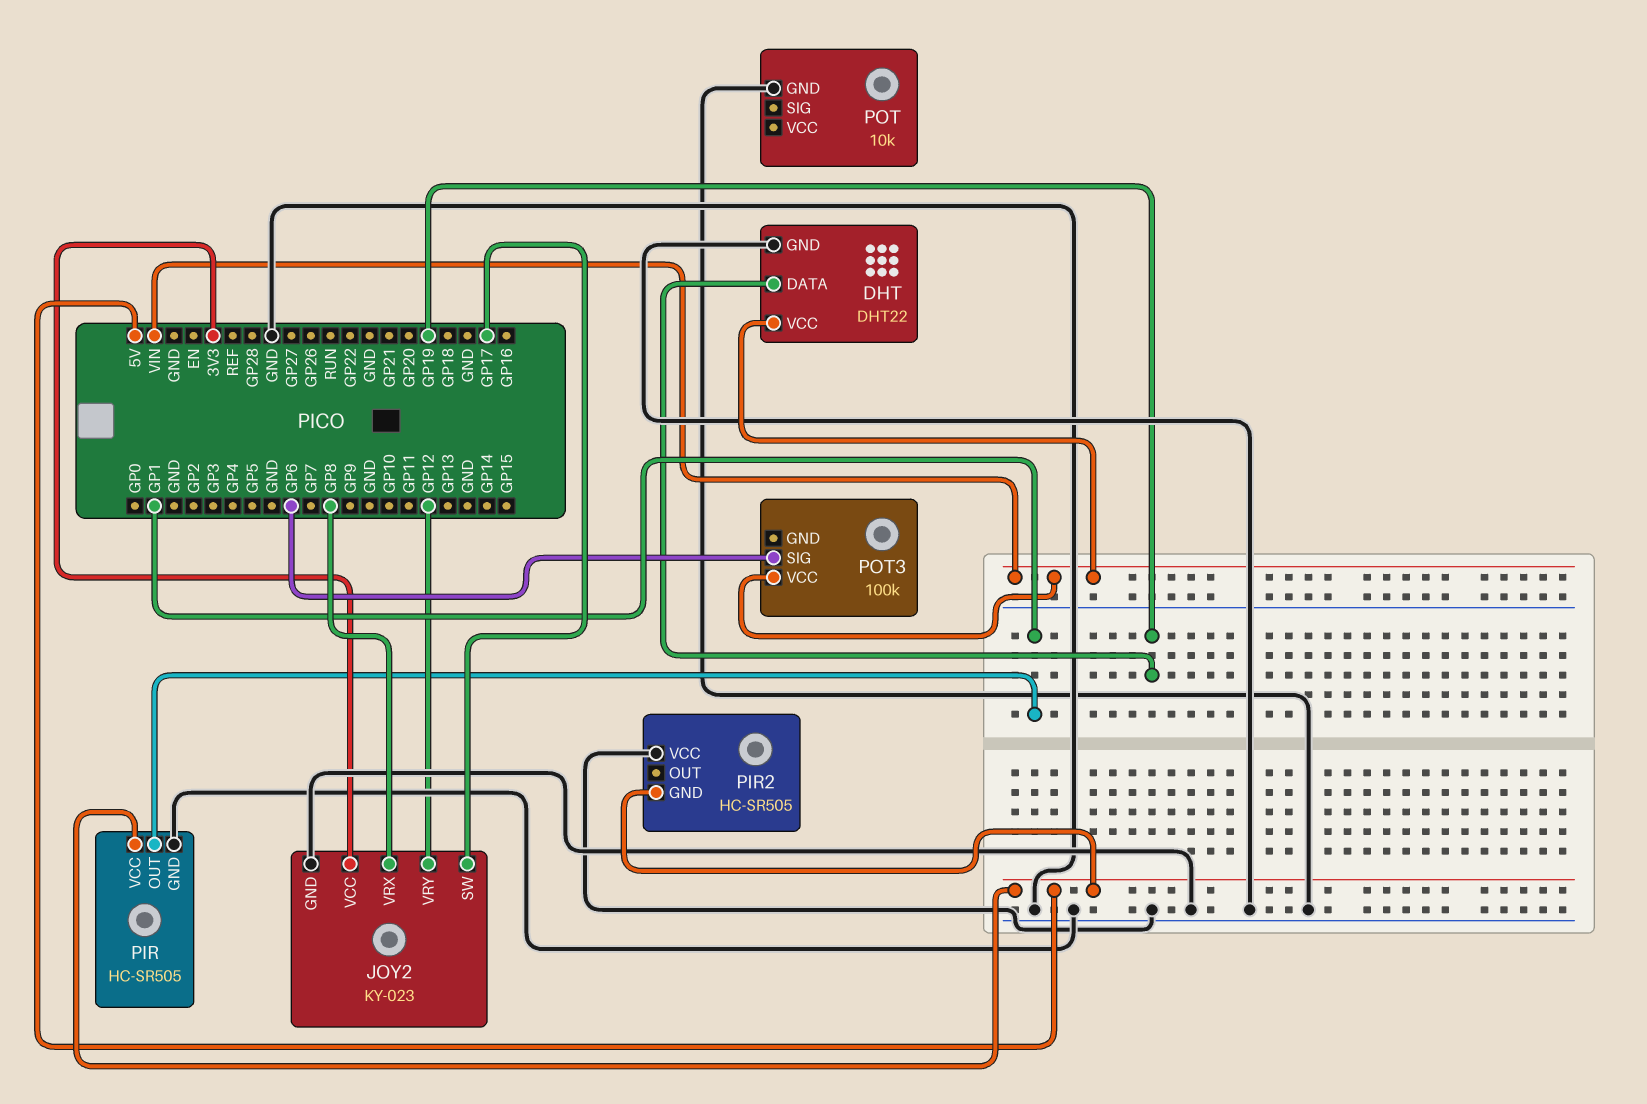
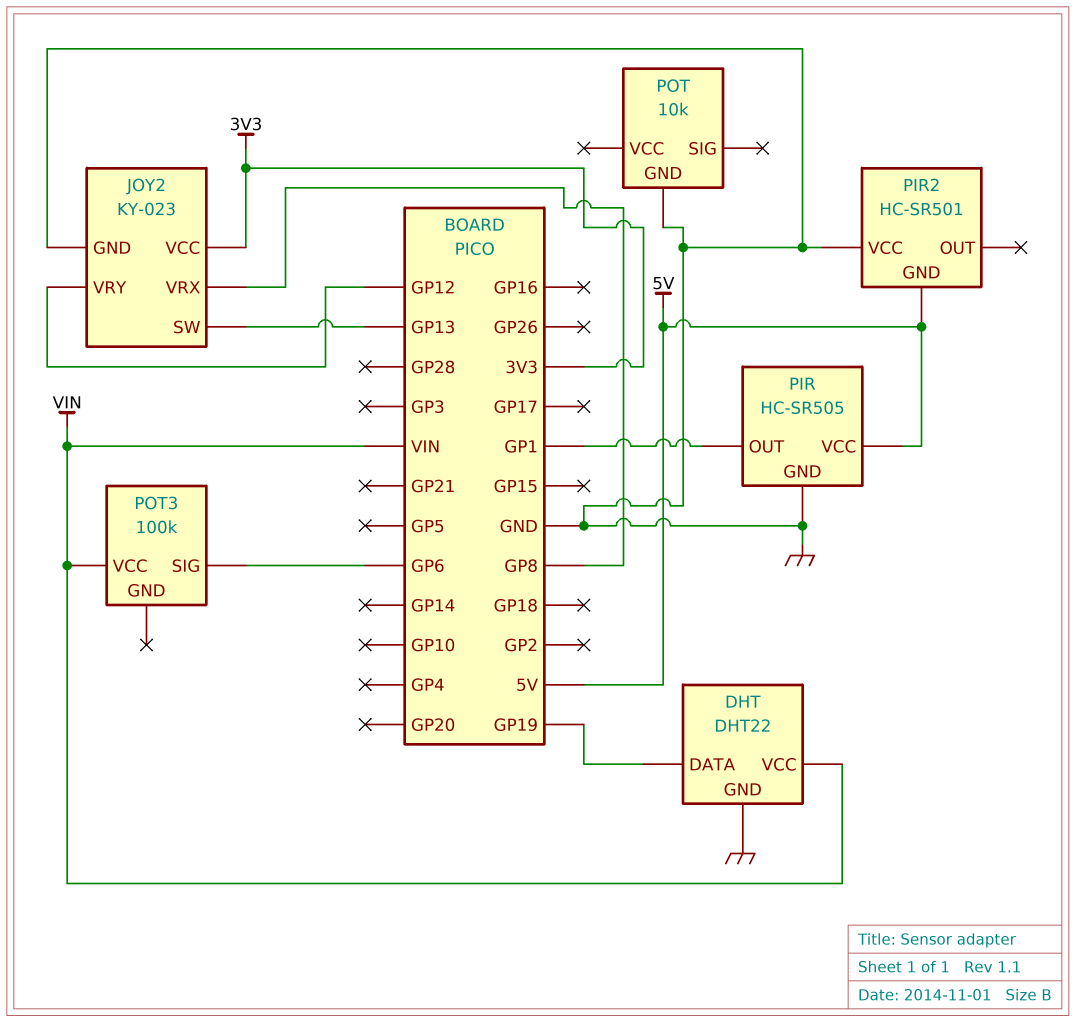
JOY2 pin SW: GP17 -> GP13
PIR2: HC-SR505 -> HC-SR501

